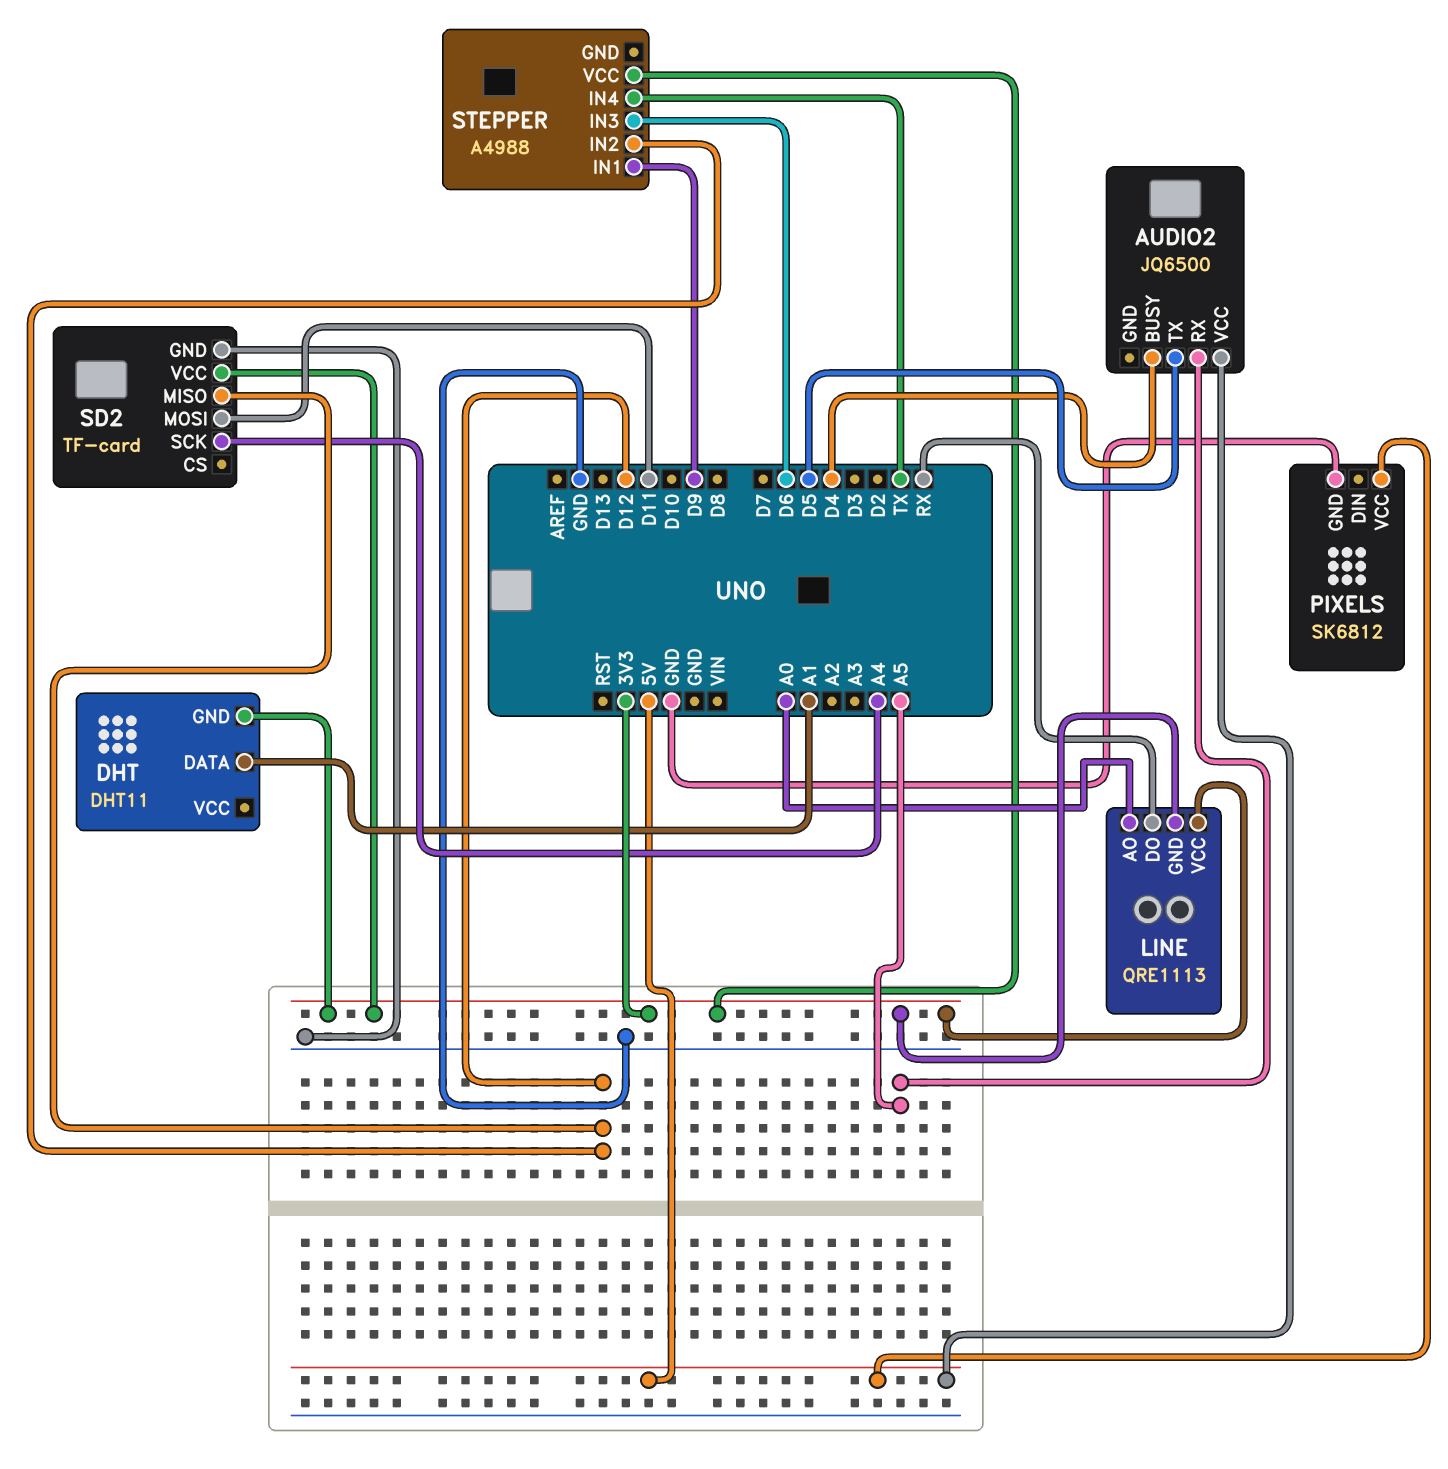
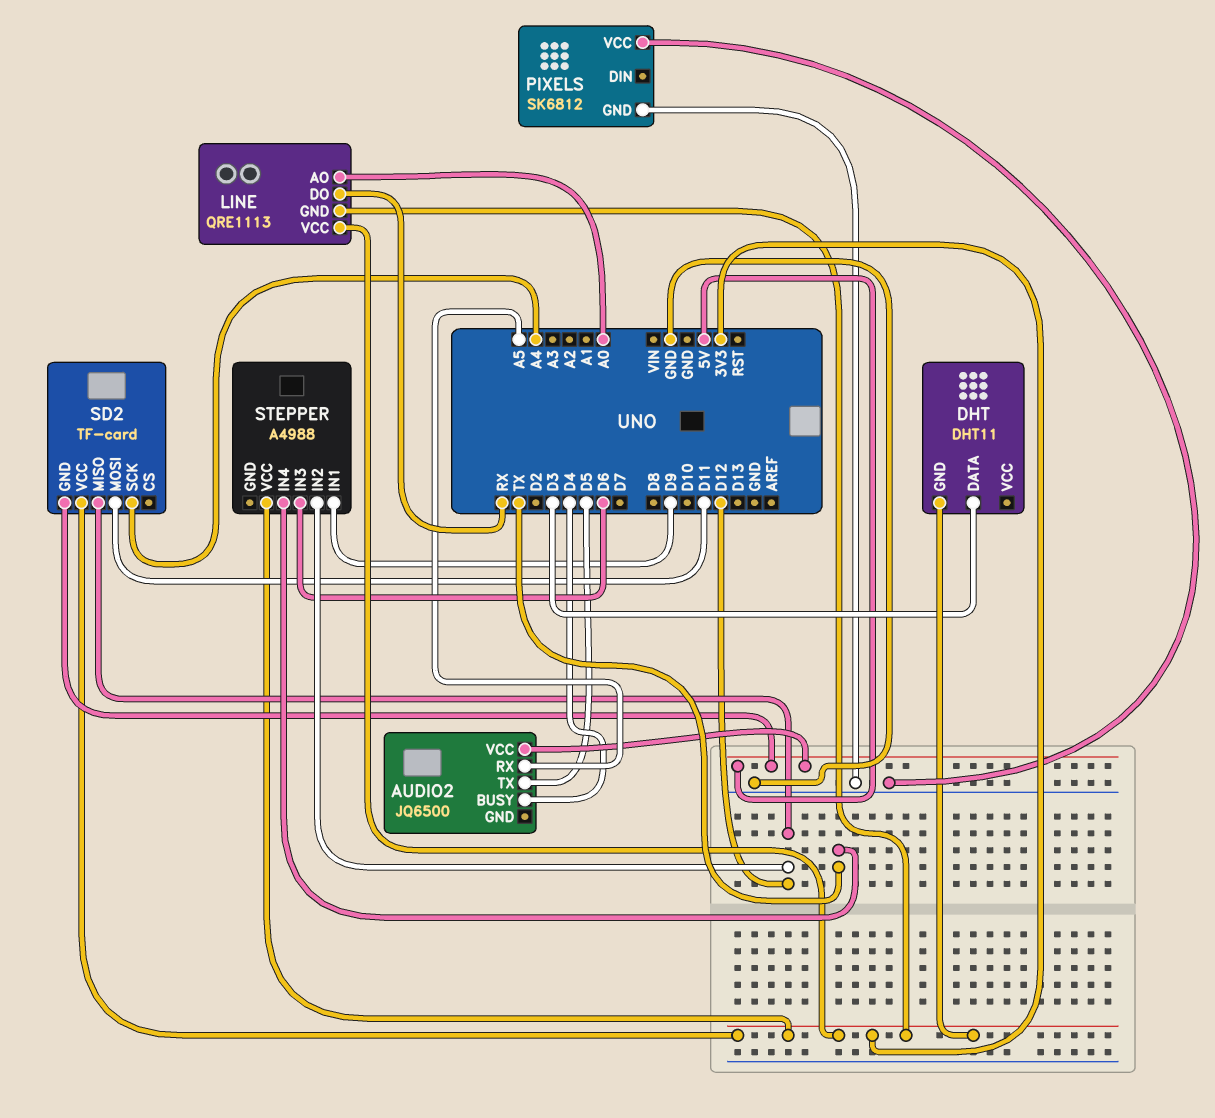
DHT pin DATA: A1 -> D3
PIXELS pin VCC: 5V -> GND
SD2 pin GND: GND -> 5V

